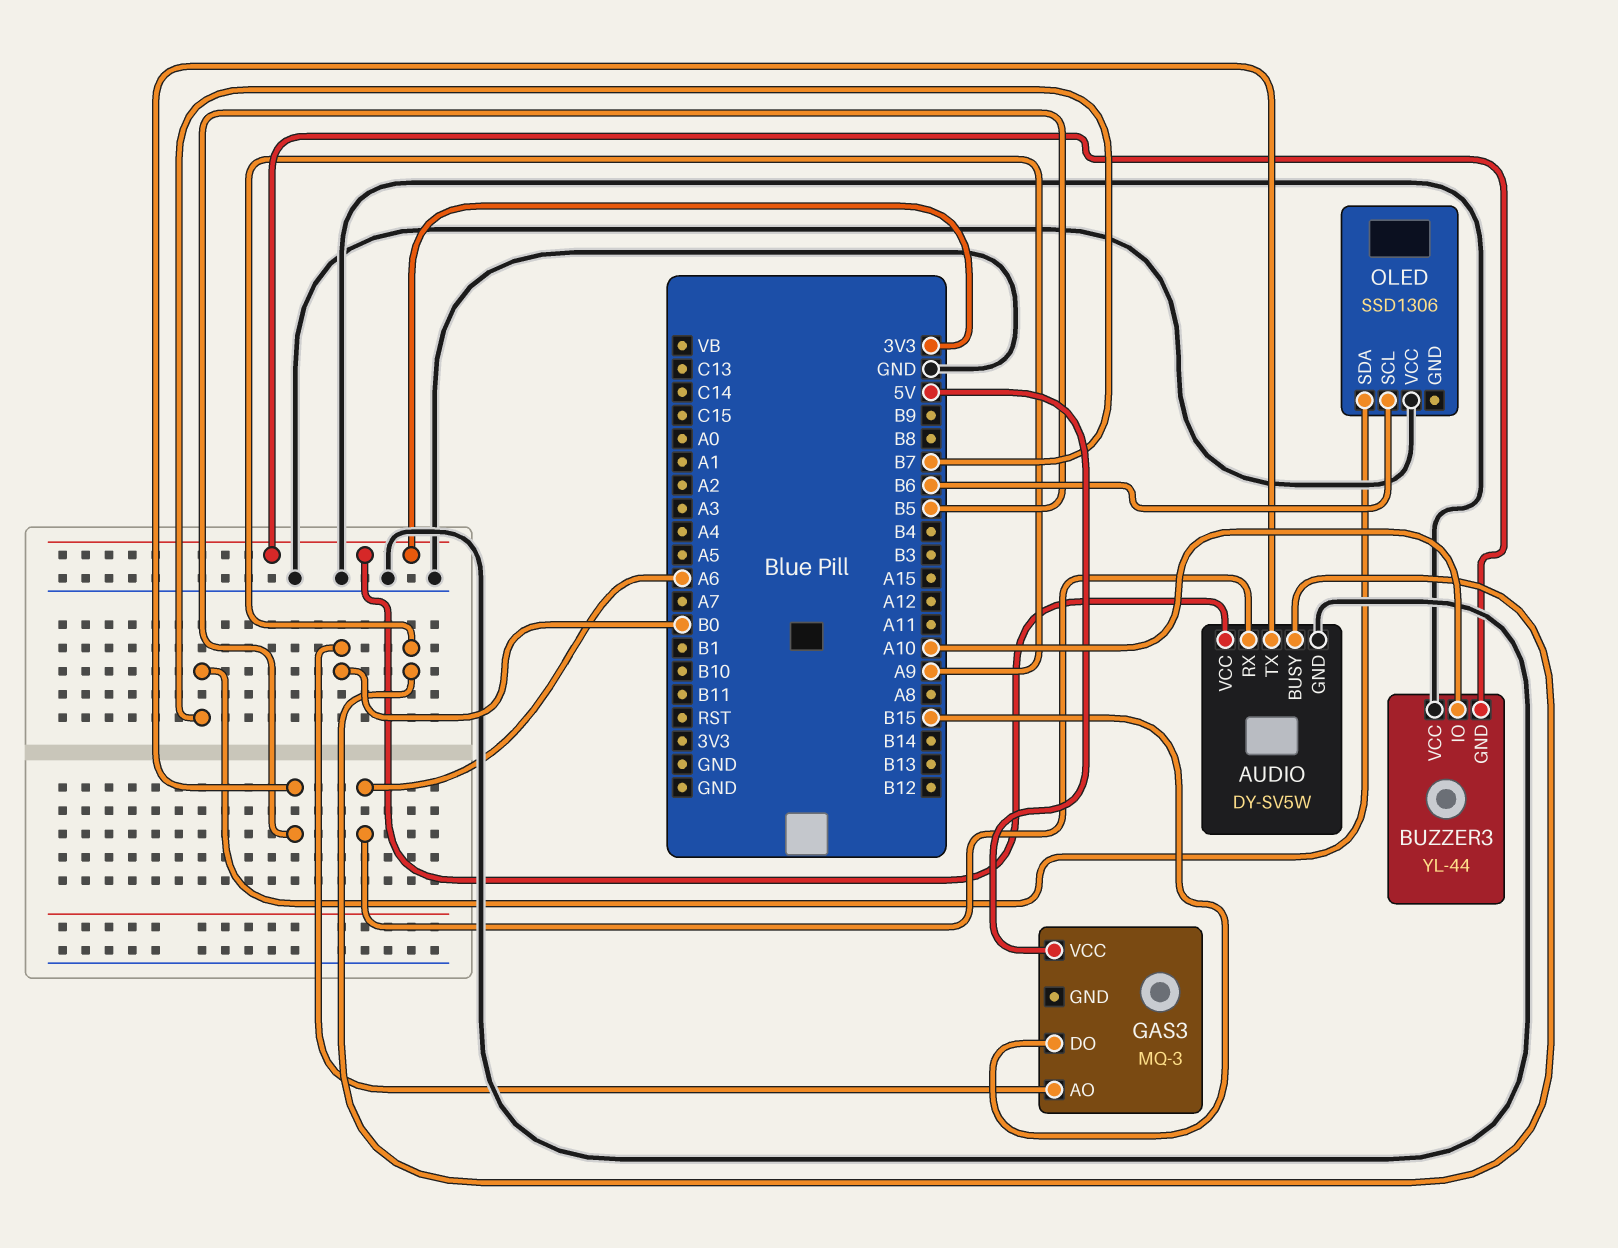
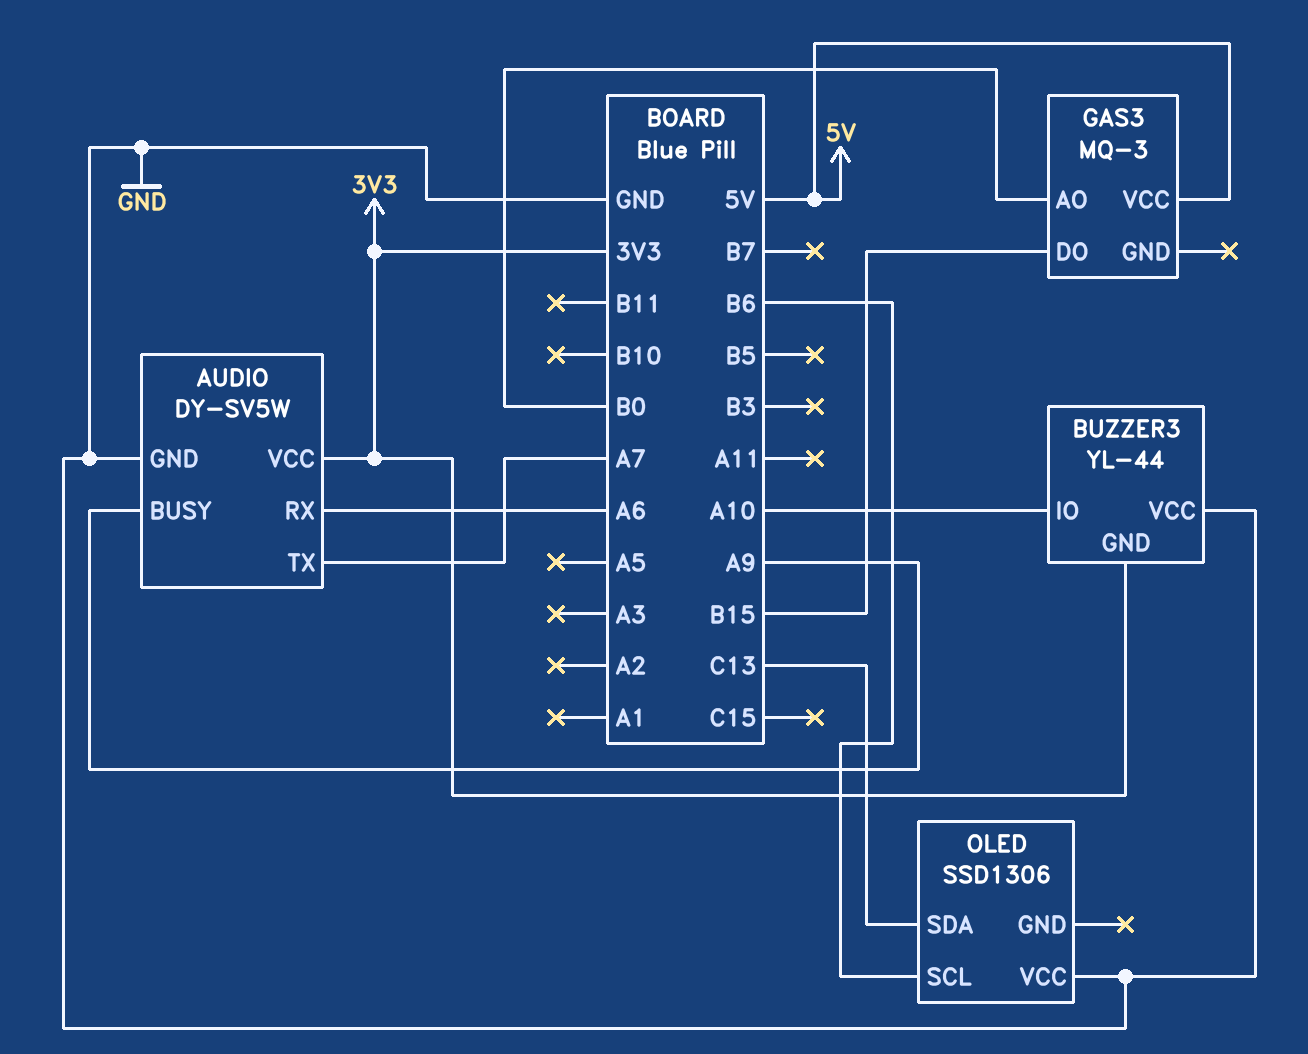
AUDIO pin TX: B5 -> A7
OLED pin SDA: B7 -> C13

